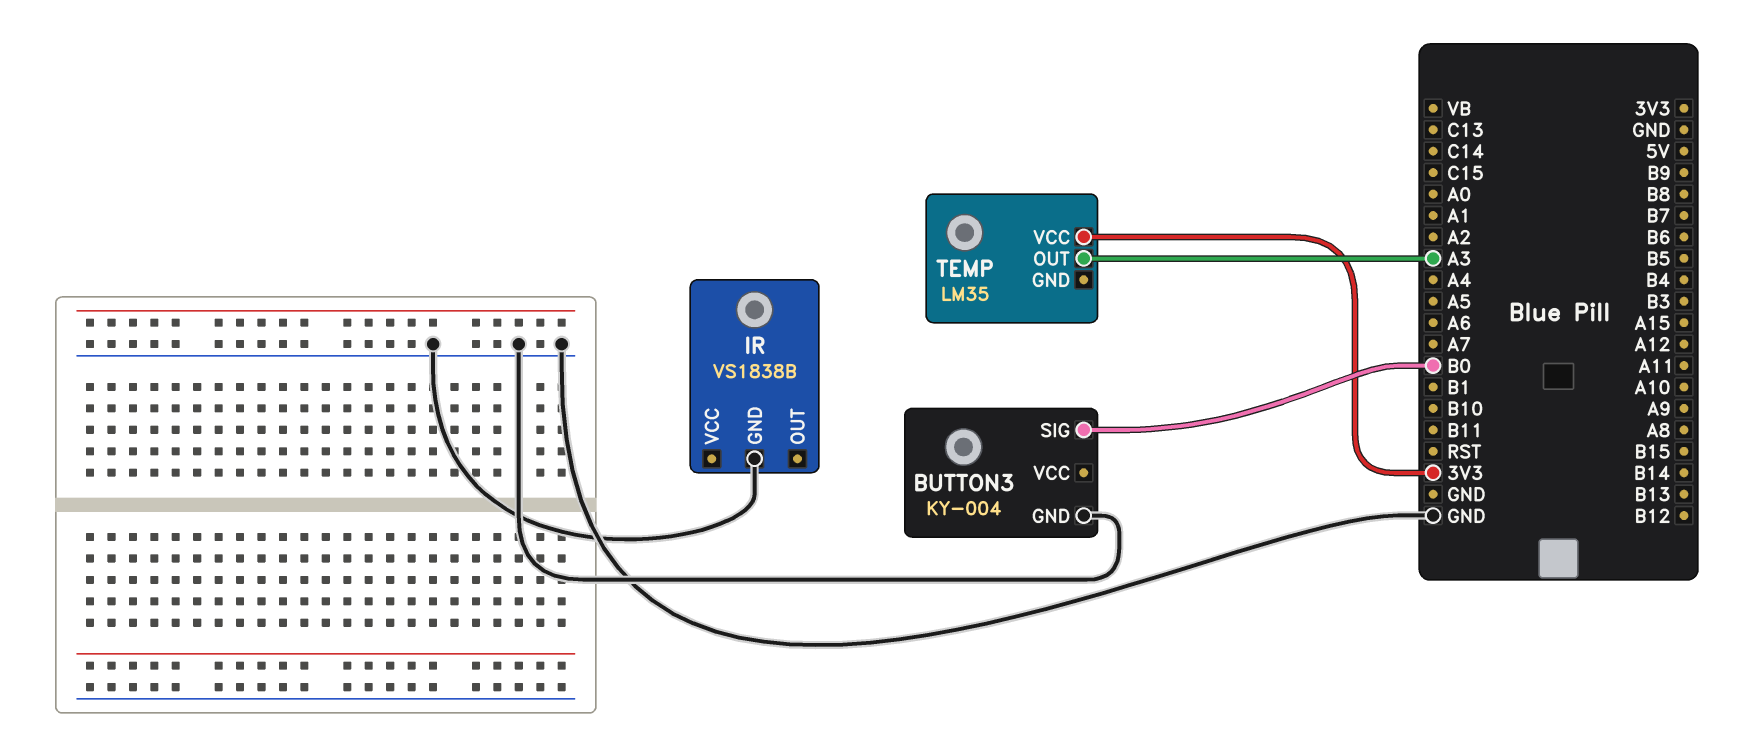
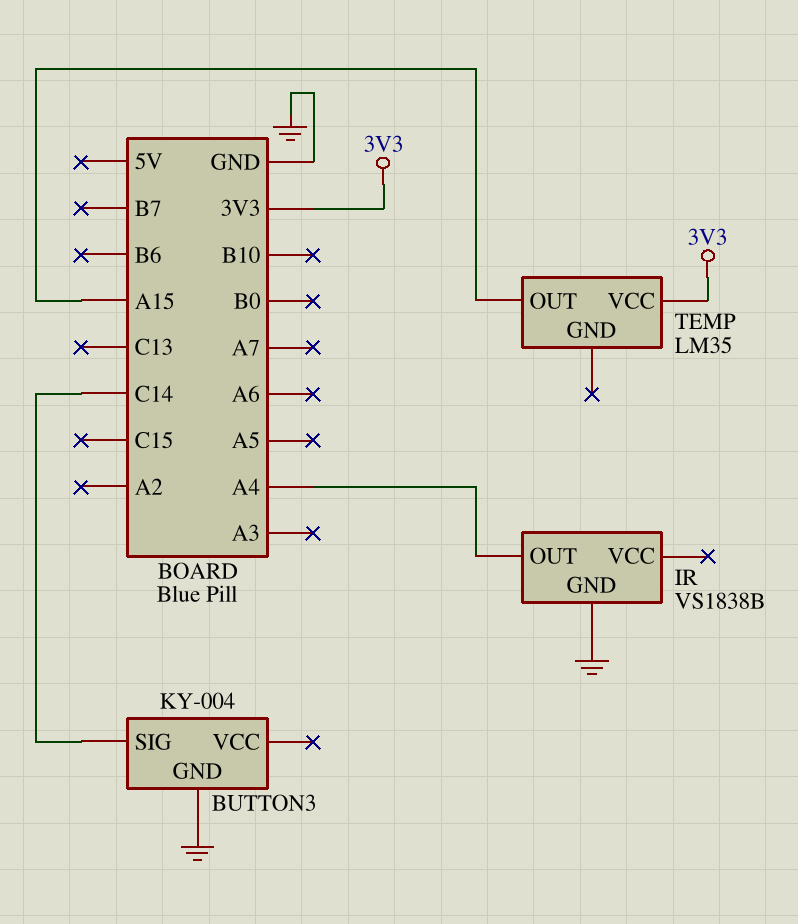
BUTTON3 pin SIG: B0 -> C14
IR pin OUT: none -> A4
TEMP pin OUT: A3 -> A15

